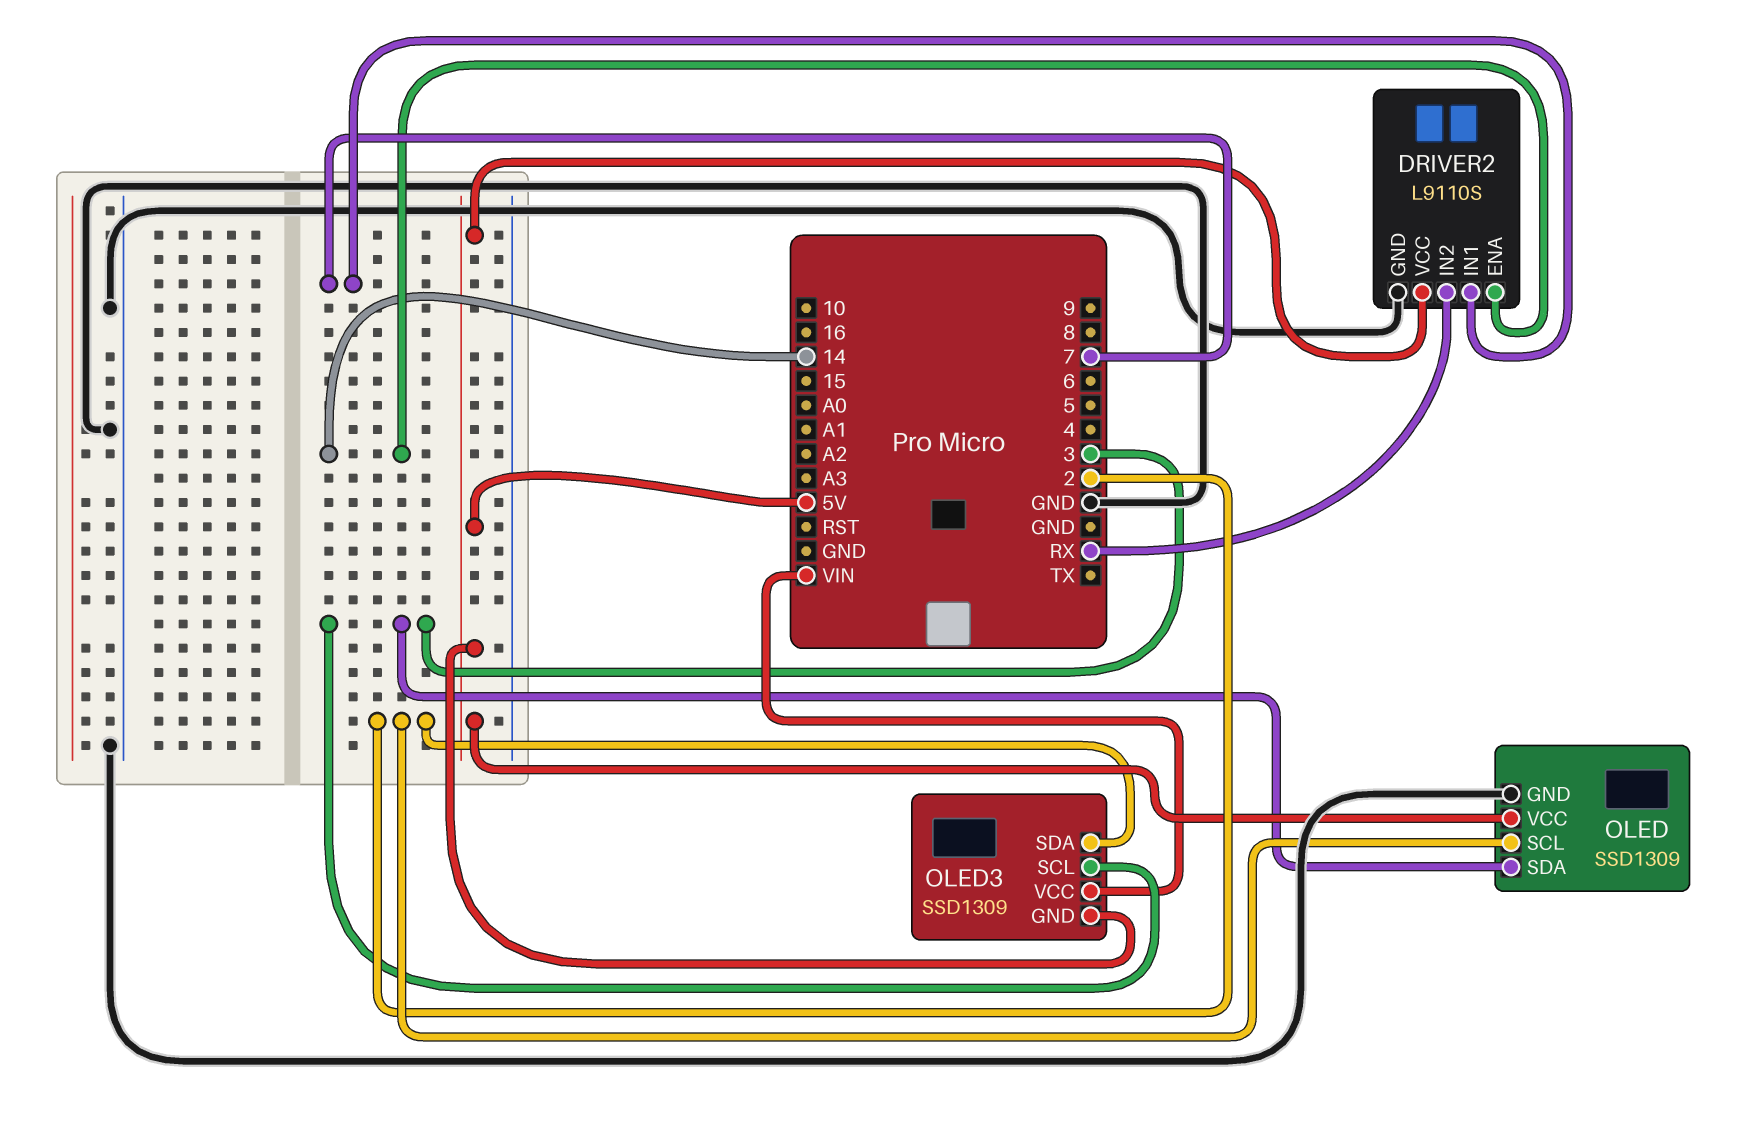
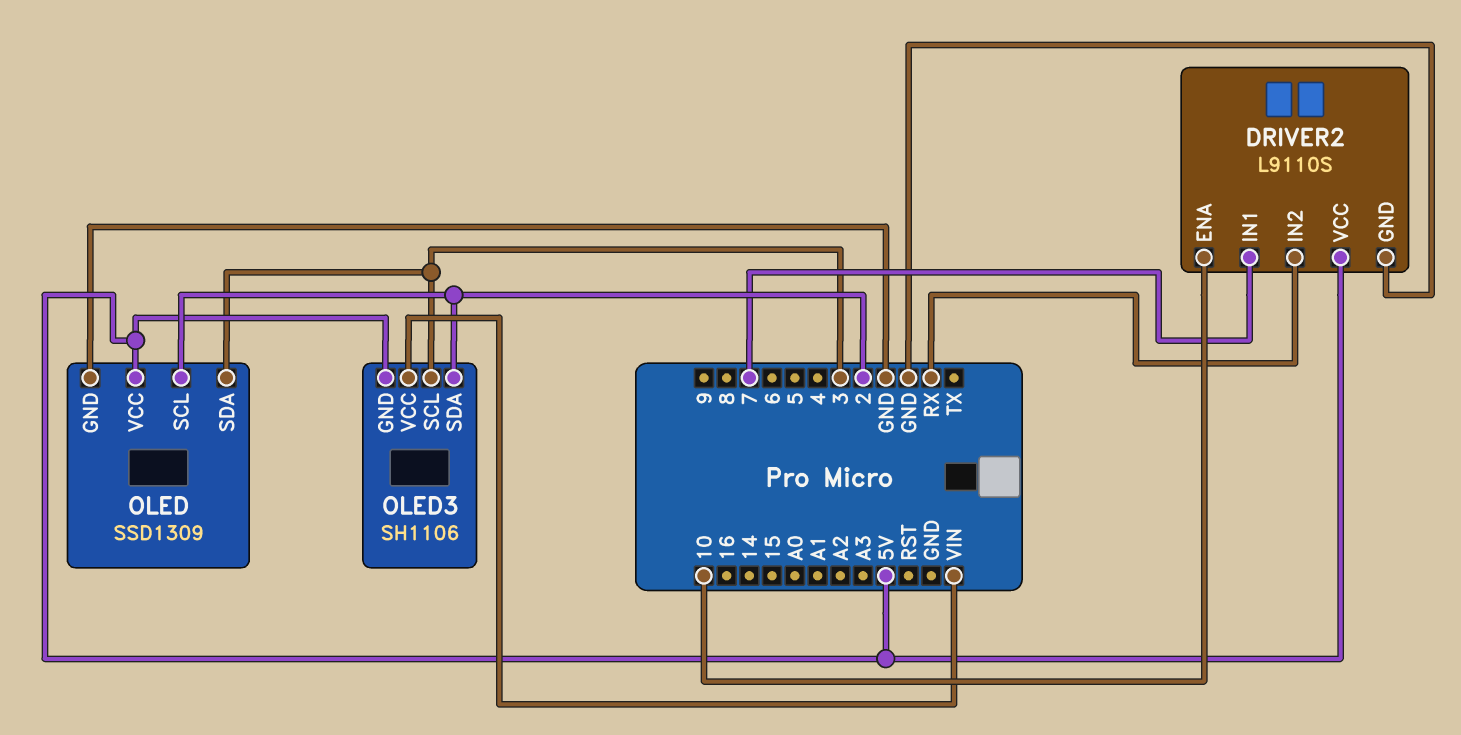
DRIVER2 pin ENA: 14 -> 10
OLED3: SSD1309 -> SH1106

